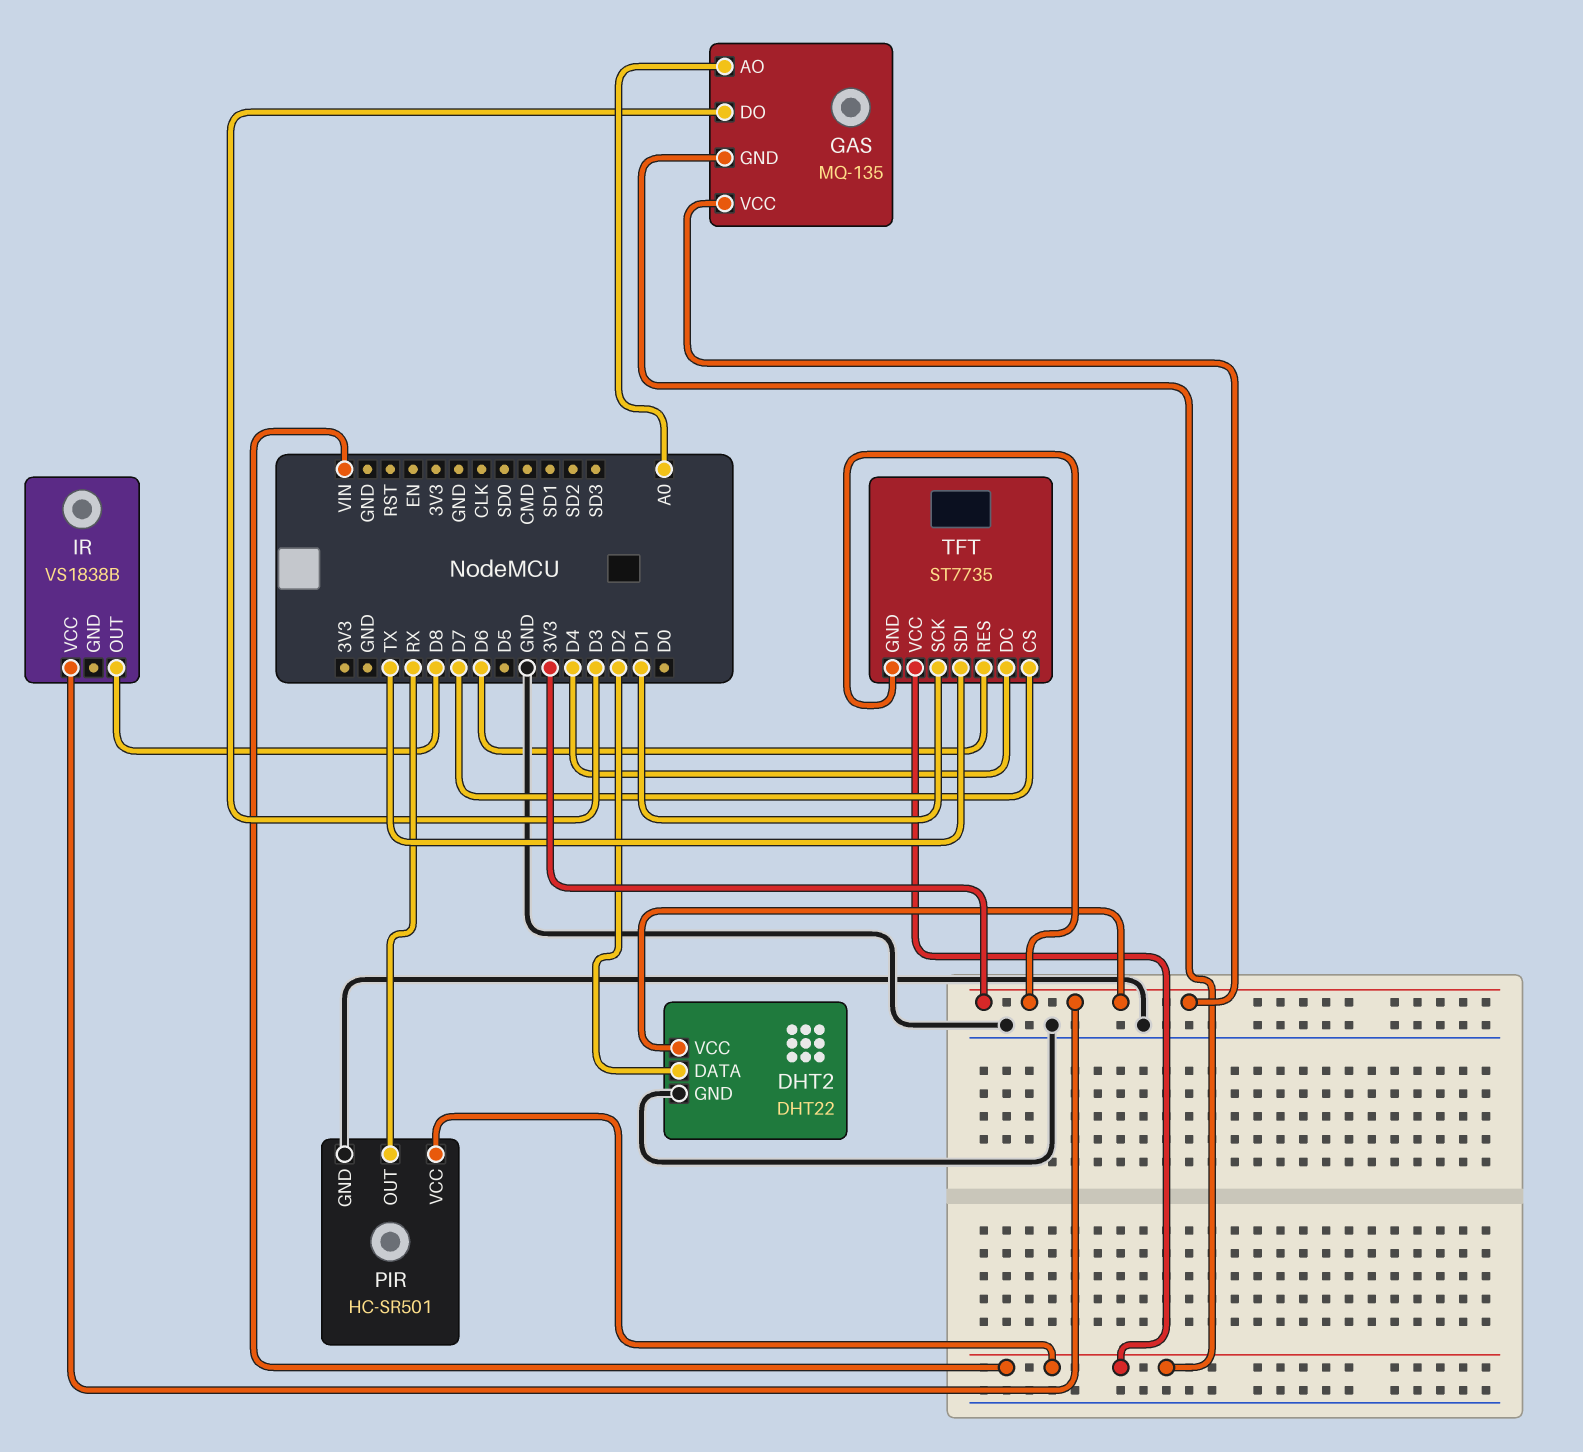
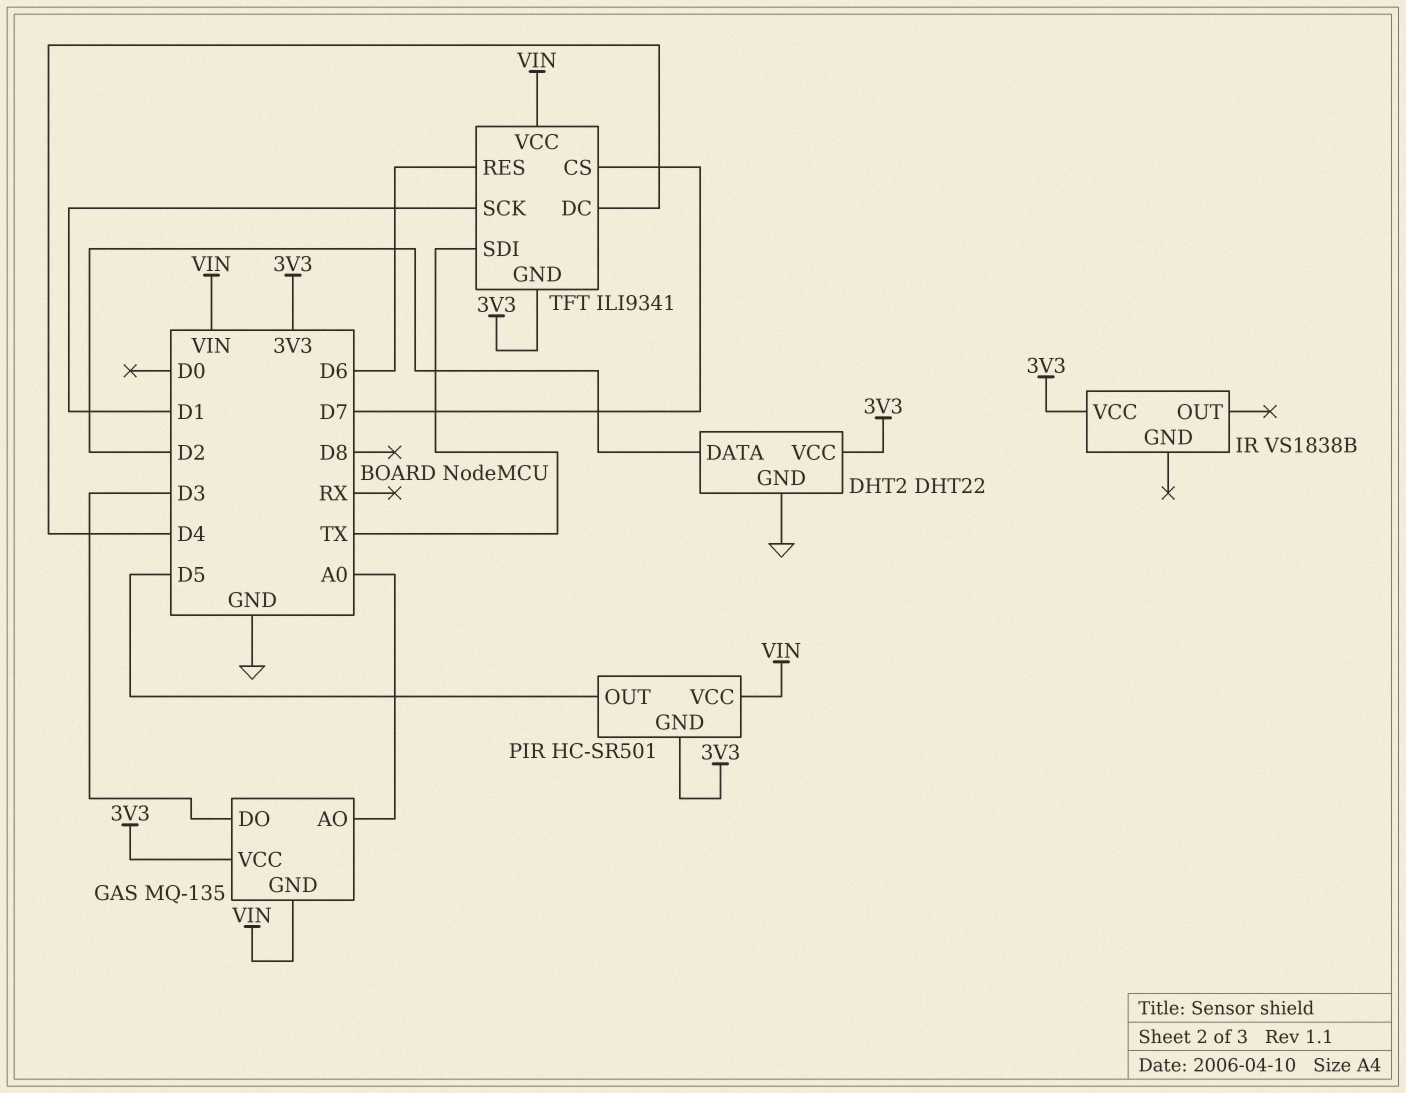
IR pin OUT: D8 -> none
PIR pin GND: GND -> 3V3
PIR pin OUT: RX -> D5
TFT: ST7735 -> ILI9341

